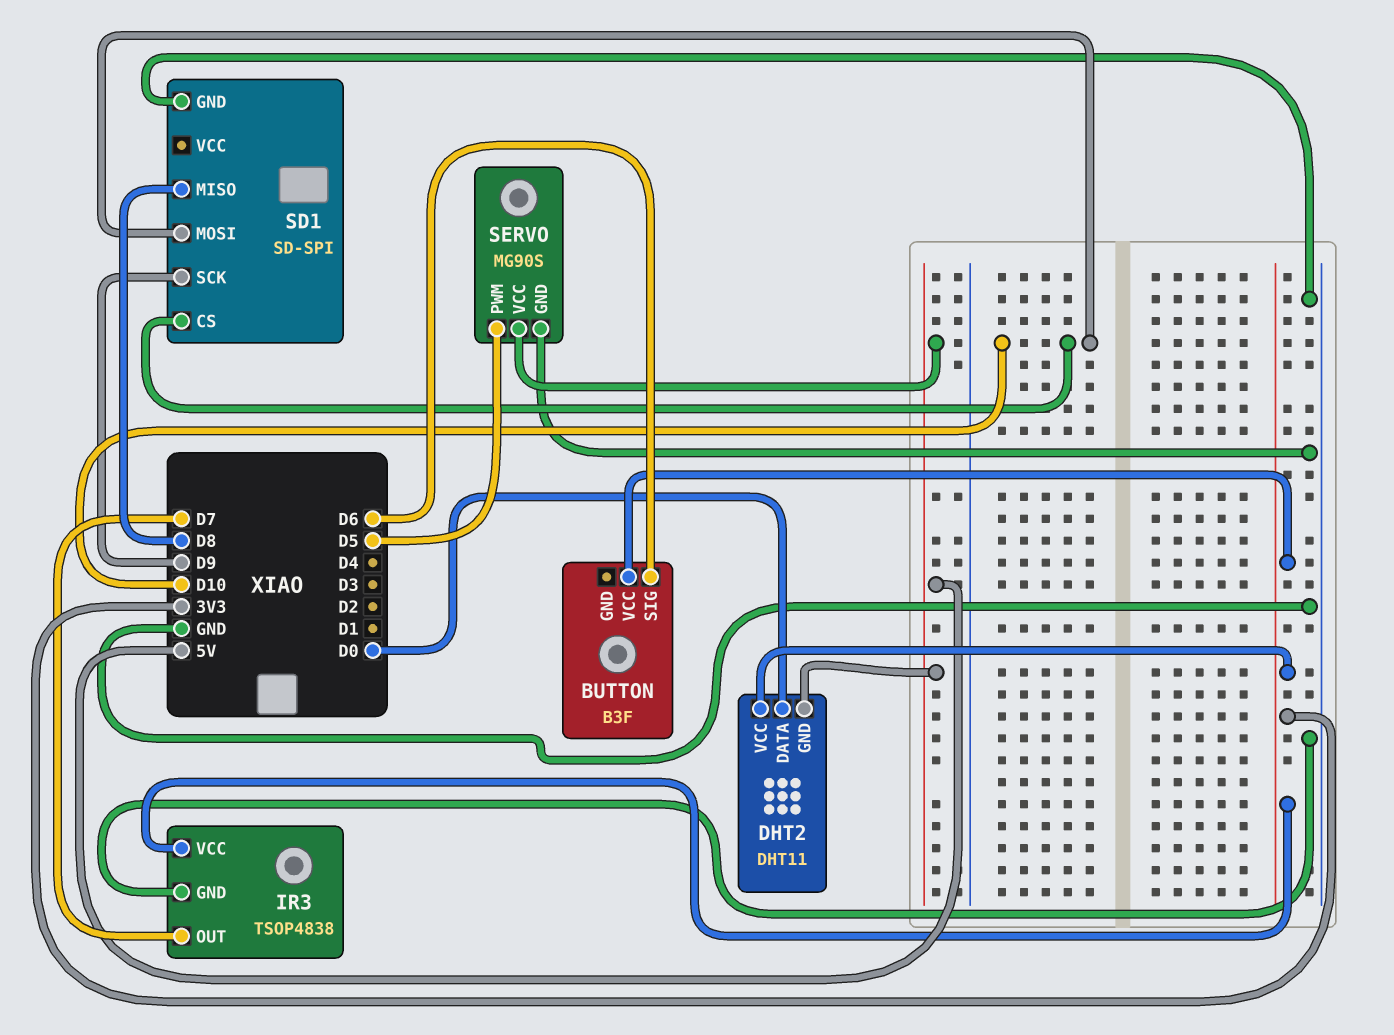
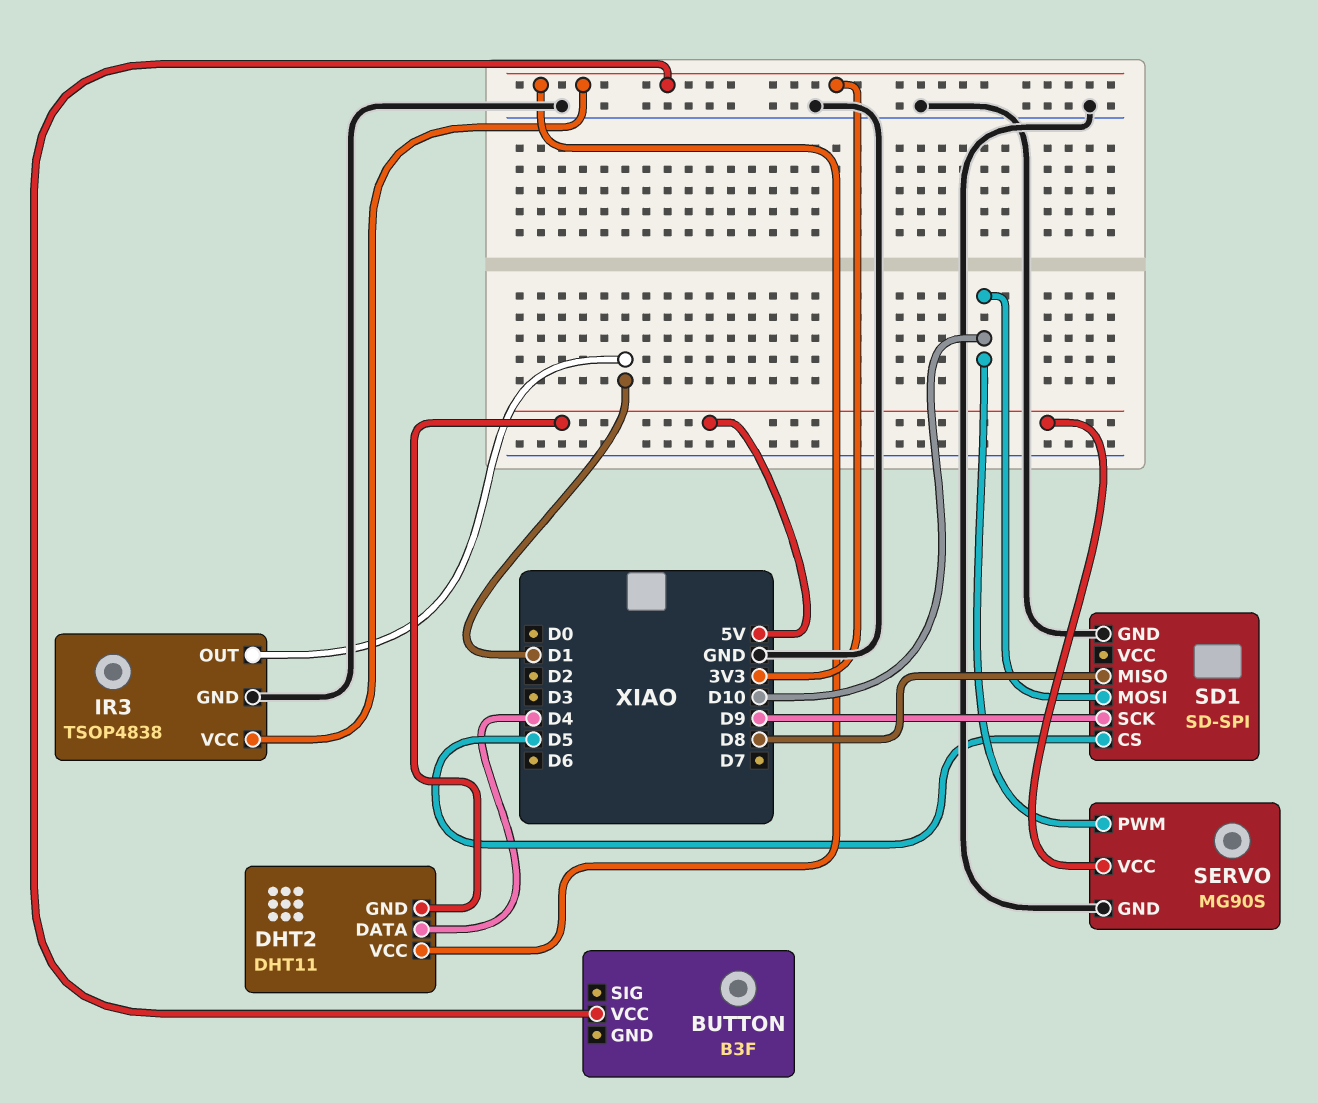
BUTTON pin SIG: D6 -> none
DHT2 pin DATA: D0 -> D4
IR3 pin OUT: D7 -> D1
SD1 pin CS: D10 -> D5
SERVO pin PWM: D5 -> D10

